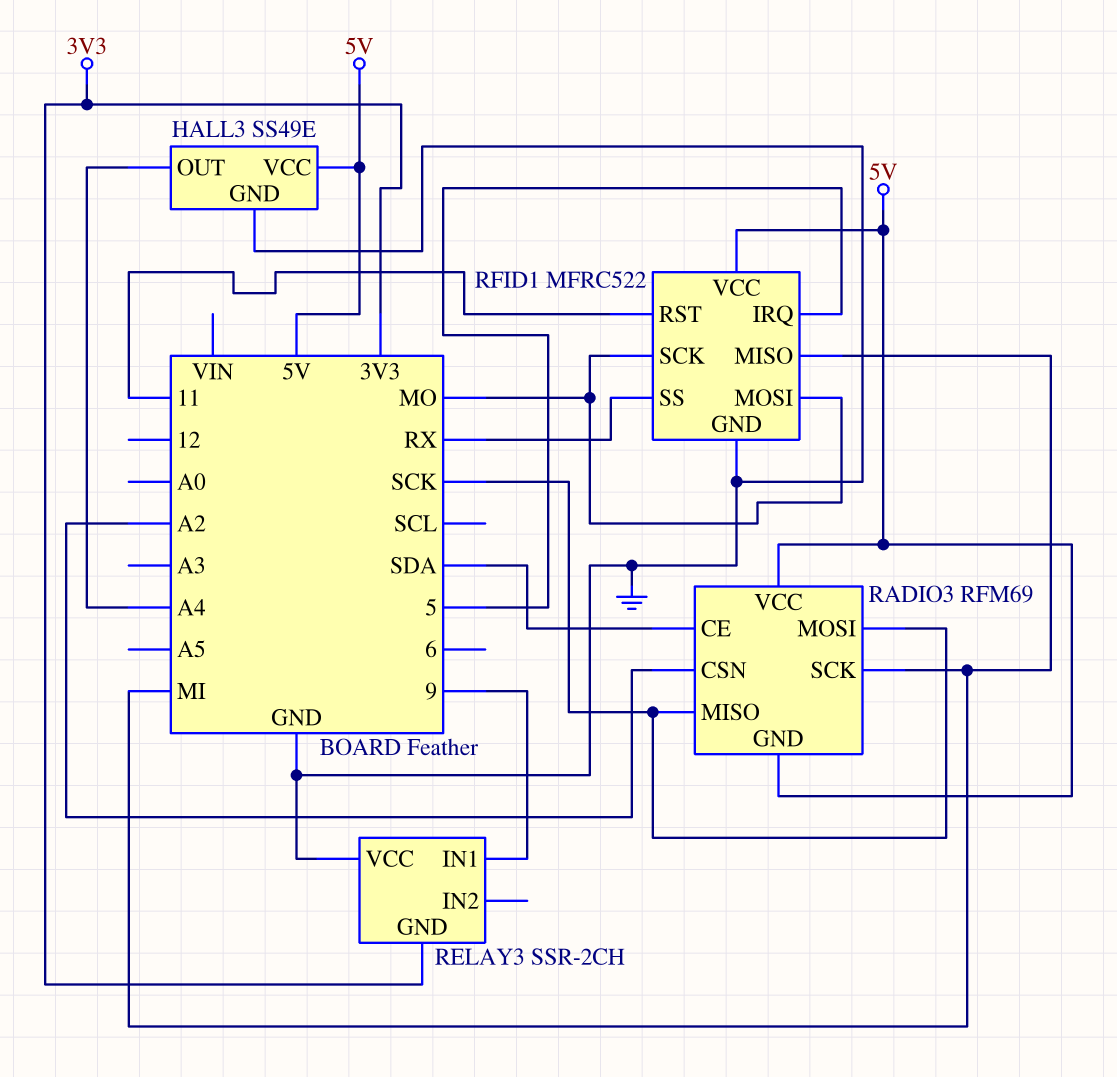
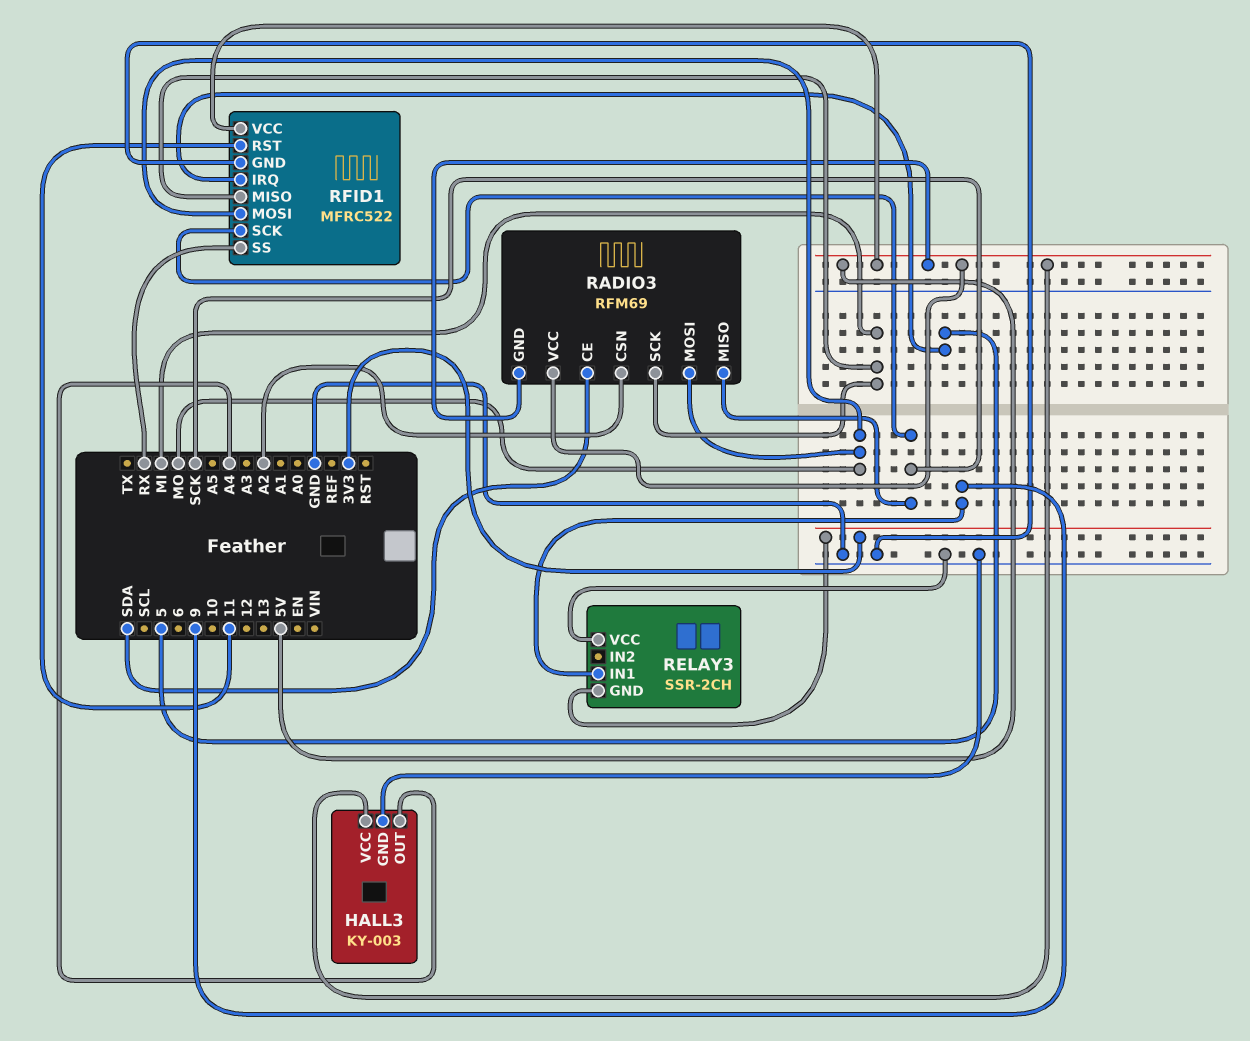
HALL3: SS49E -> KY-003
RADIO3 pin MOSI: SCK -> MO
RFID1 pin SCK: MO -> SCK

